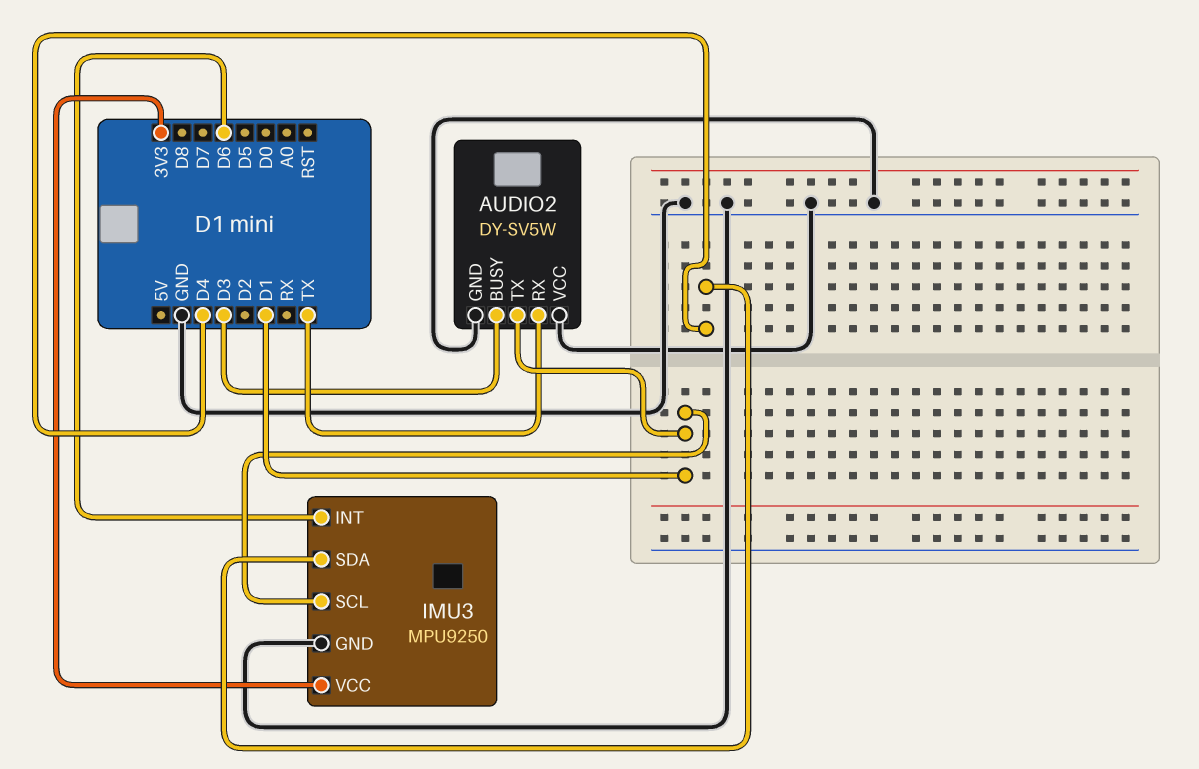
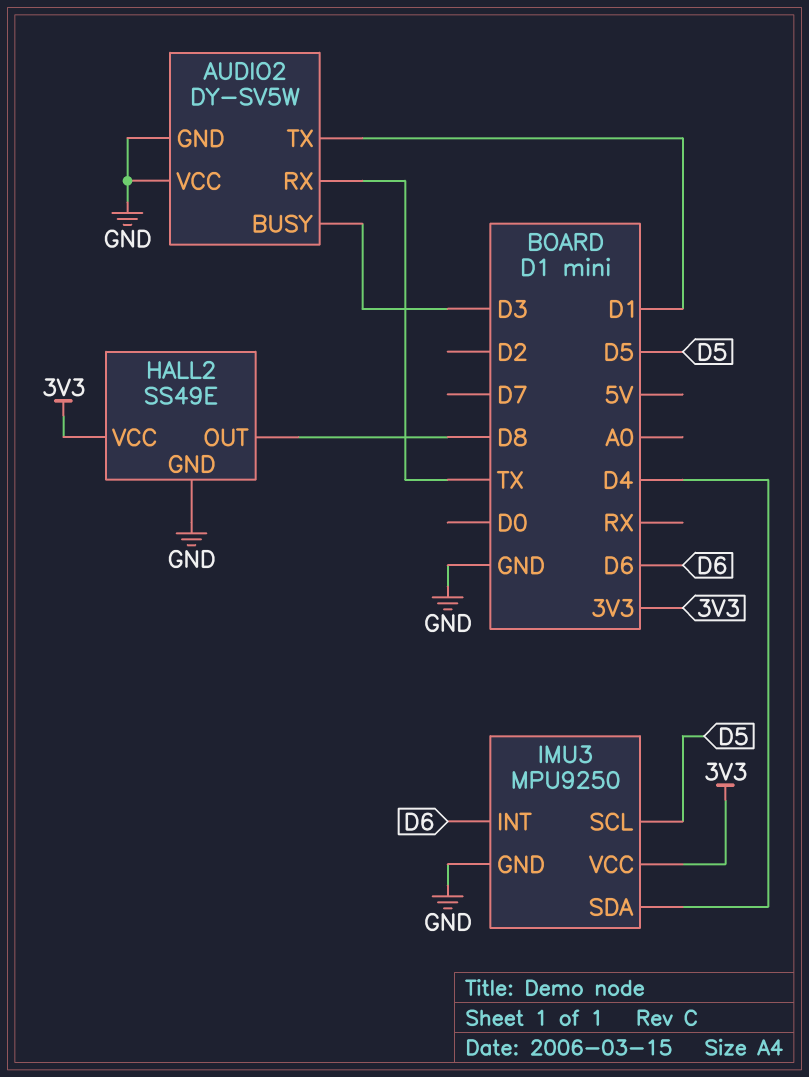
HALL2: none -> SS49E
HALL2 pin GND: none -> GND
HALL2 pin OUT: none -> D8
HALL2 pin VCC: none -> 3V3
IMU3 pin SCL: D1 -> D5

